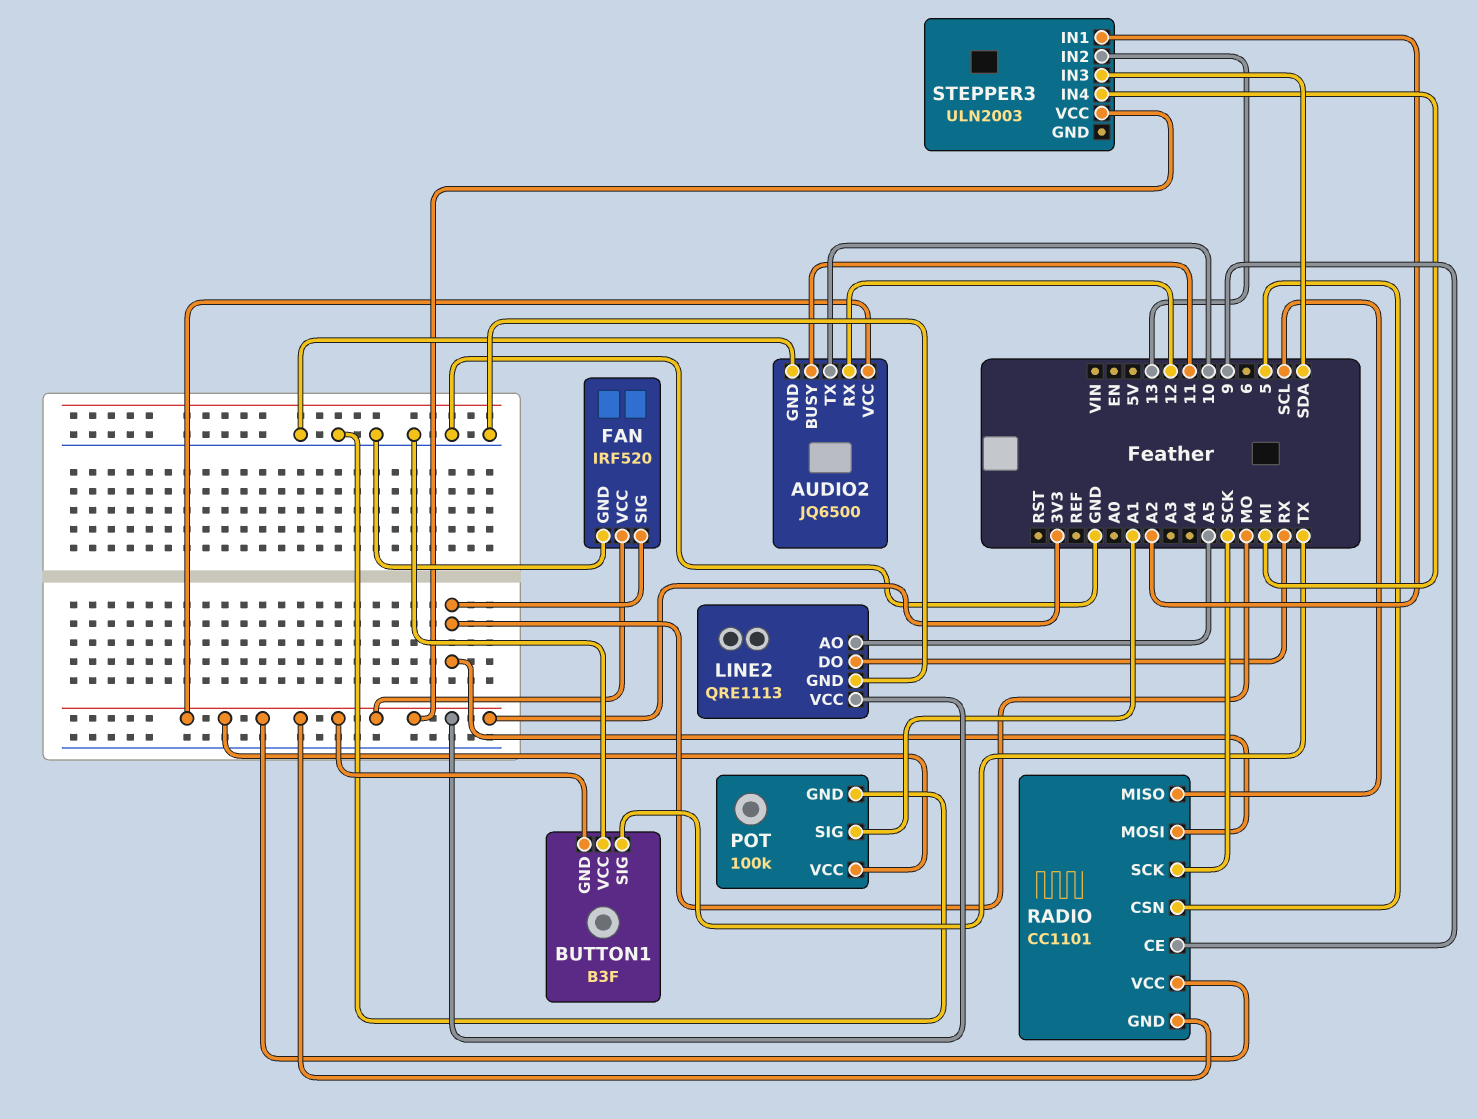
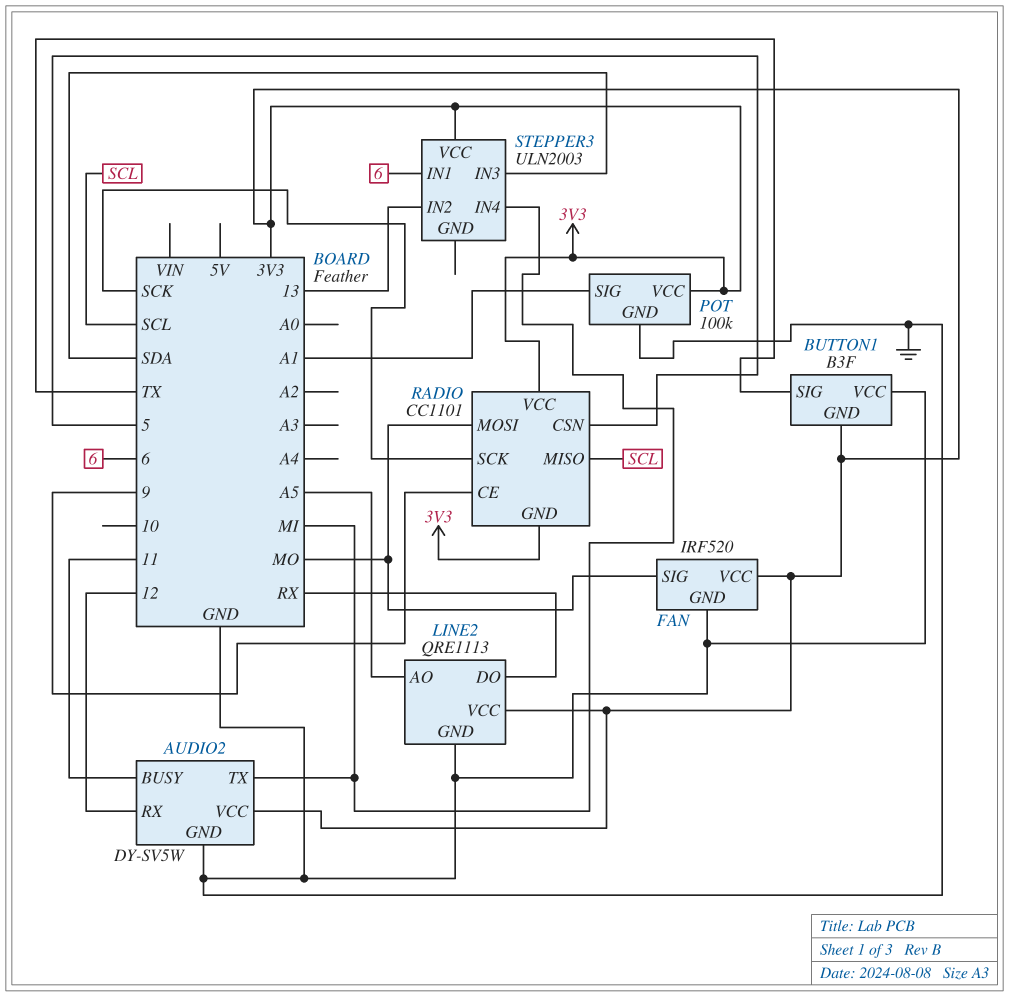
AUDIO2: JQ6500 -> DY-SV5W
AUDIO2 pin TX: 10 -> MI
STEPPER3 pin IN1: A2 -> 6

